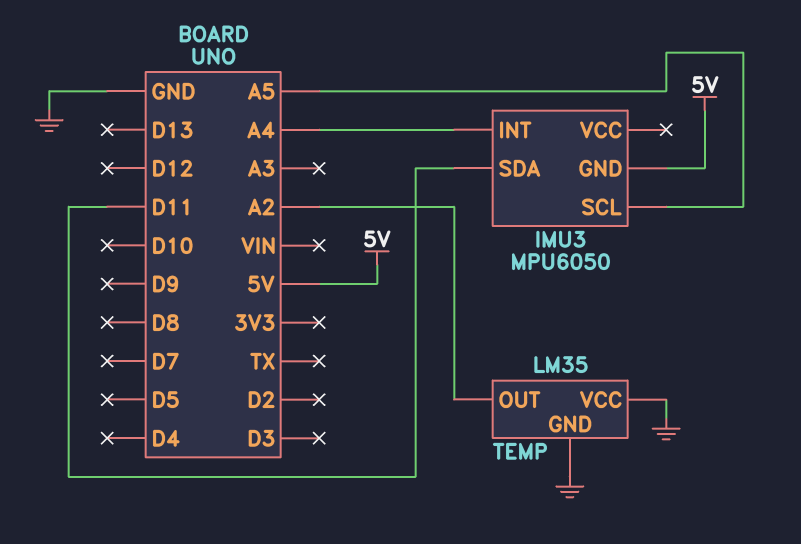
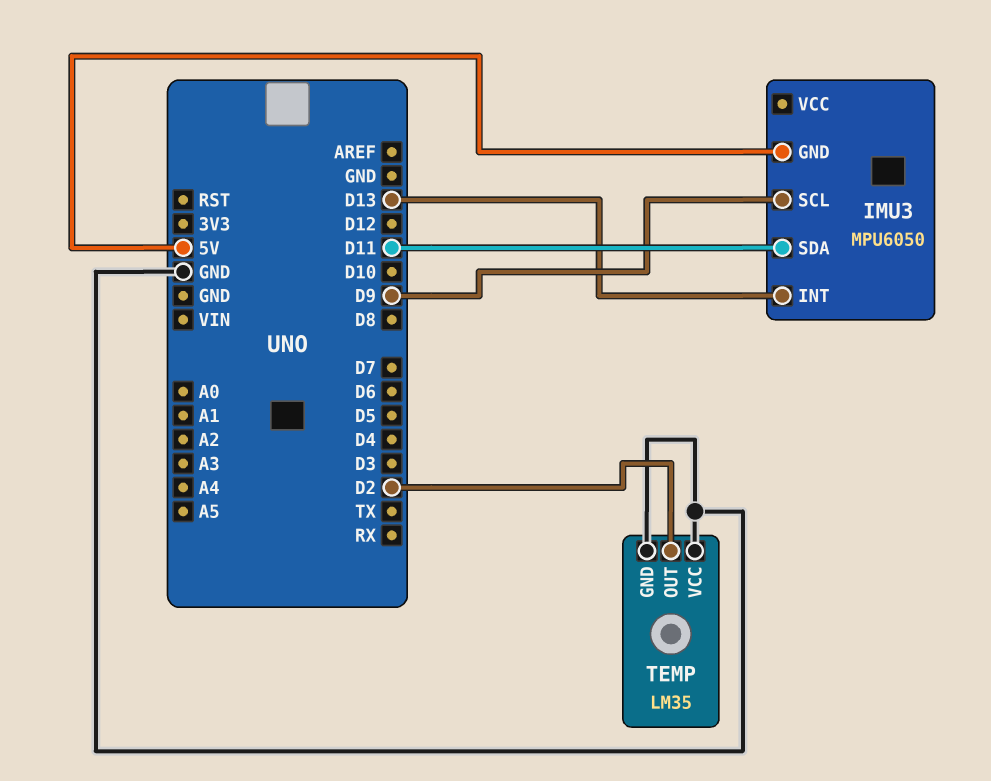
IMU3 pin INT: A4 -> D13
IMU3 pin SCL: A5 -> D9
TEMP pin OUT: A2 -> D2

